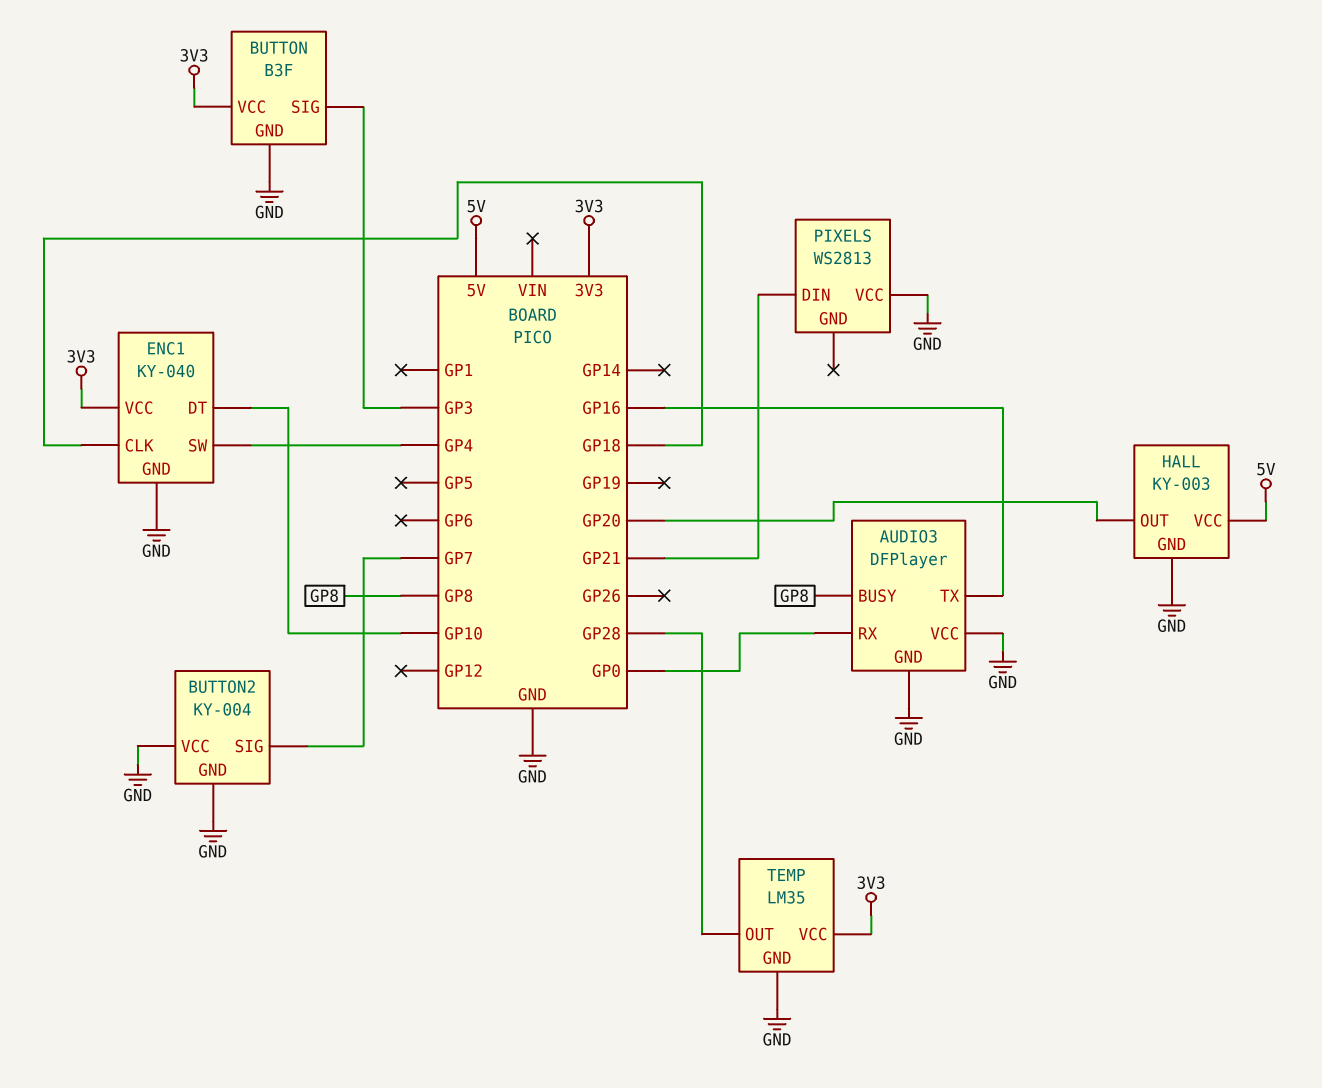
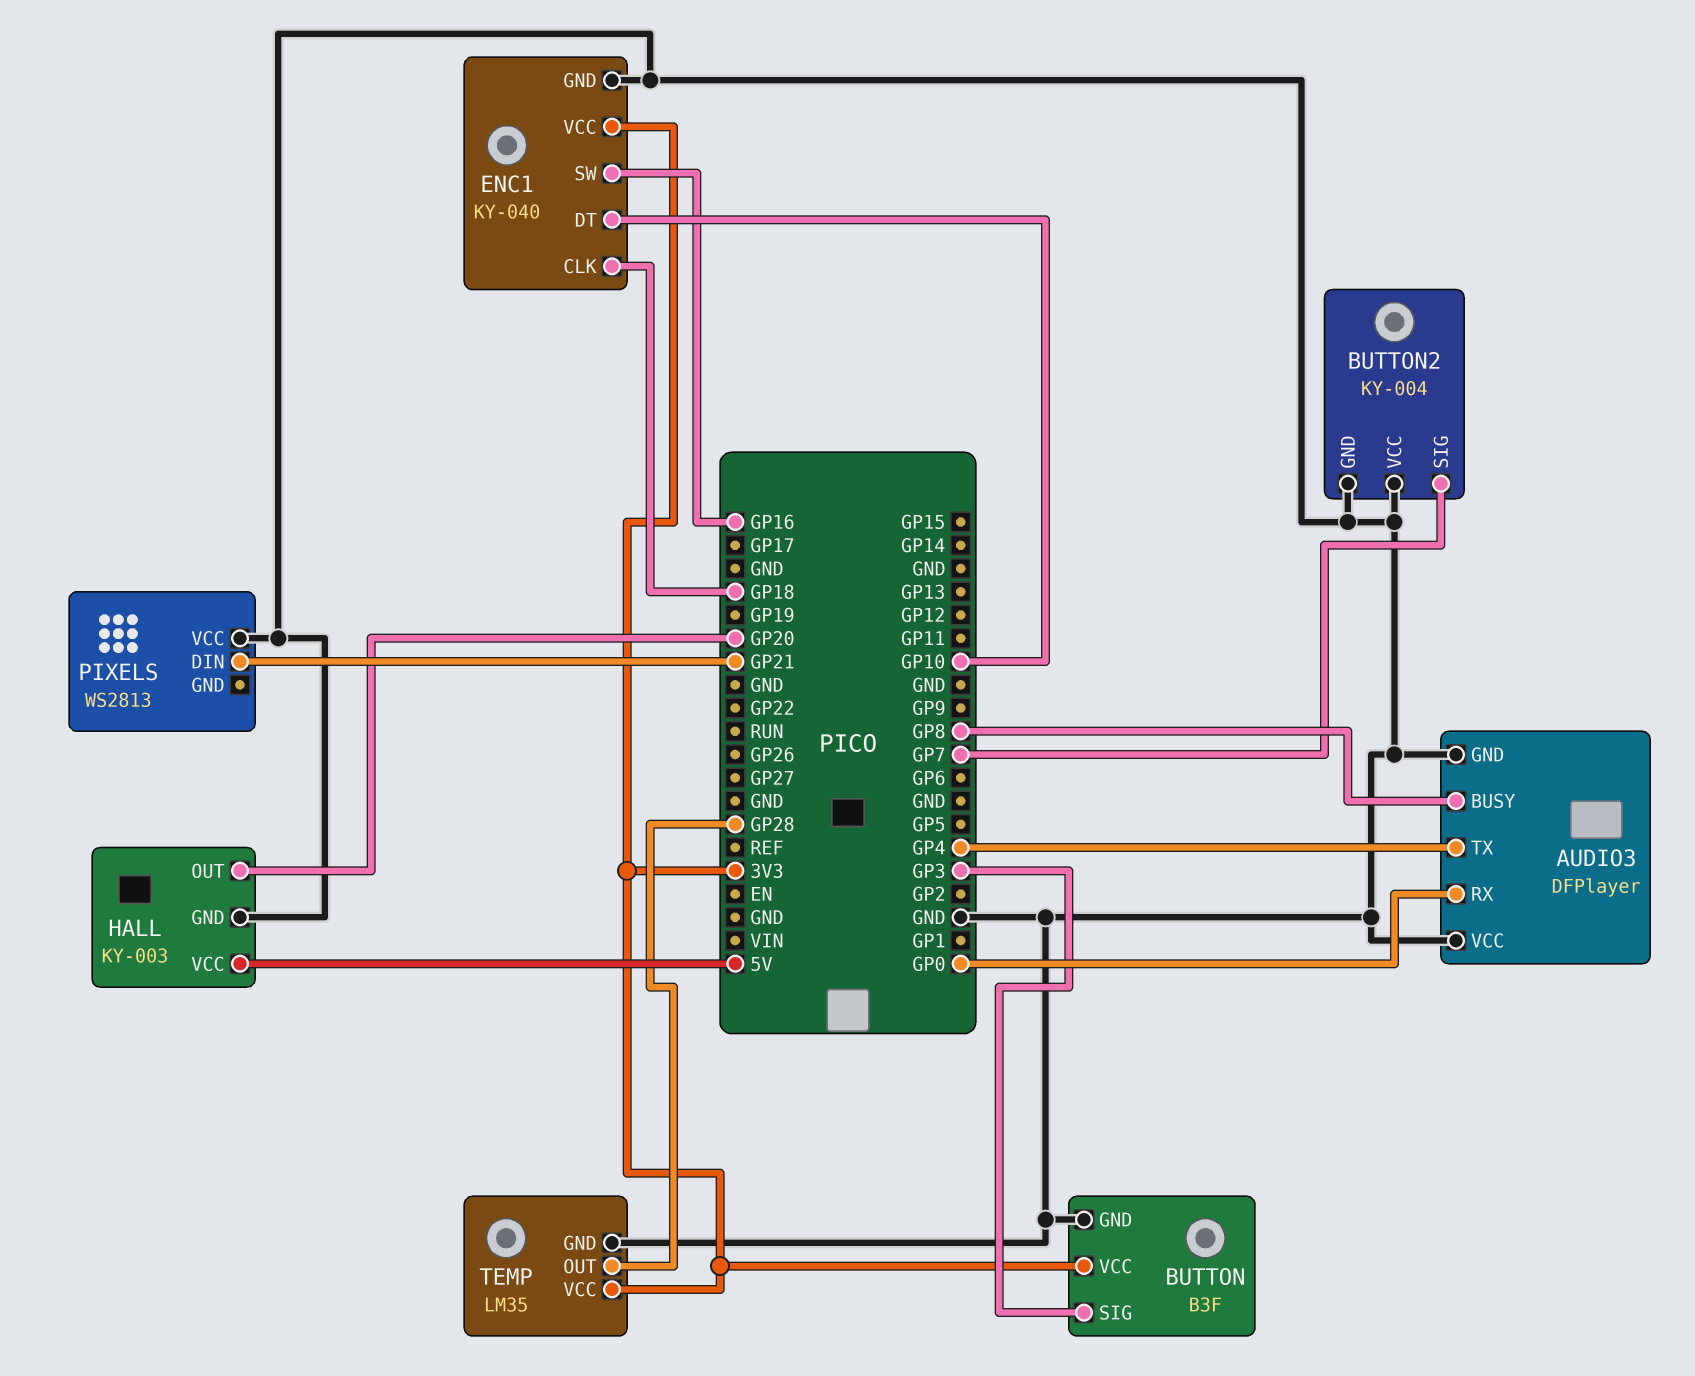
AUDIO3 pin TX: GP16 -> GP4
ENC1 pin SW: GP4 -> GP16

